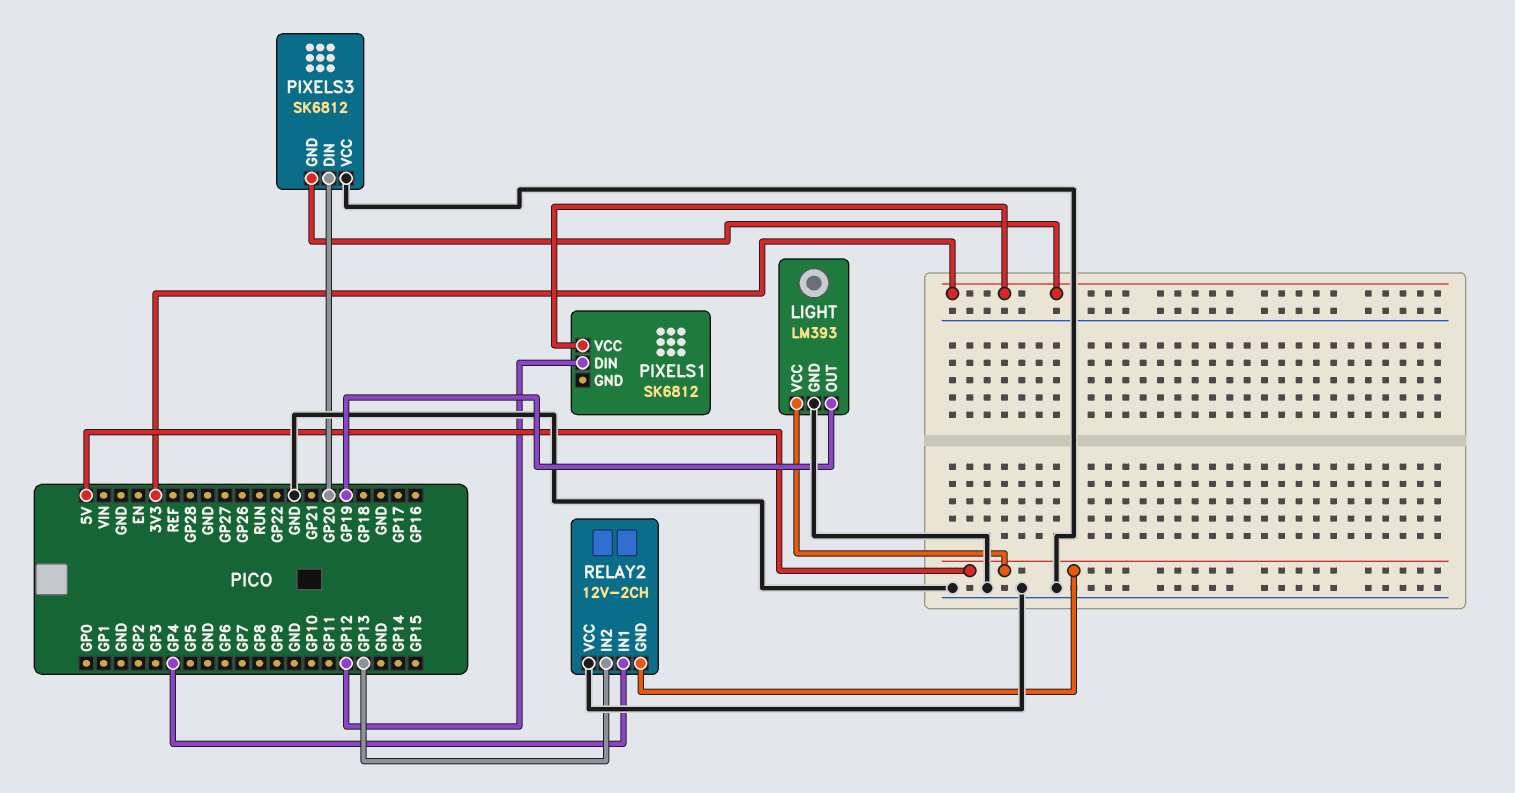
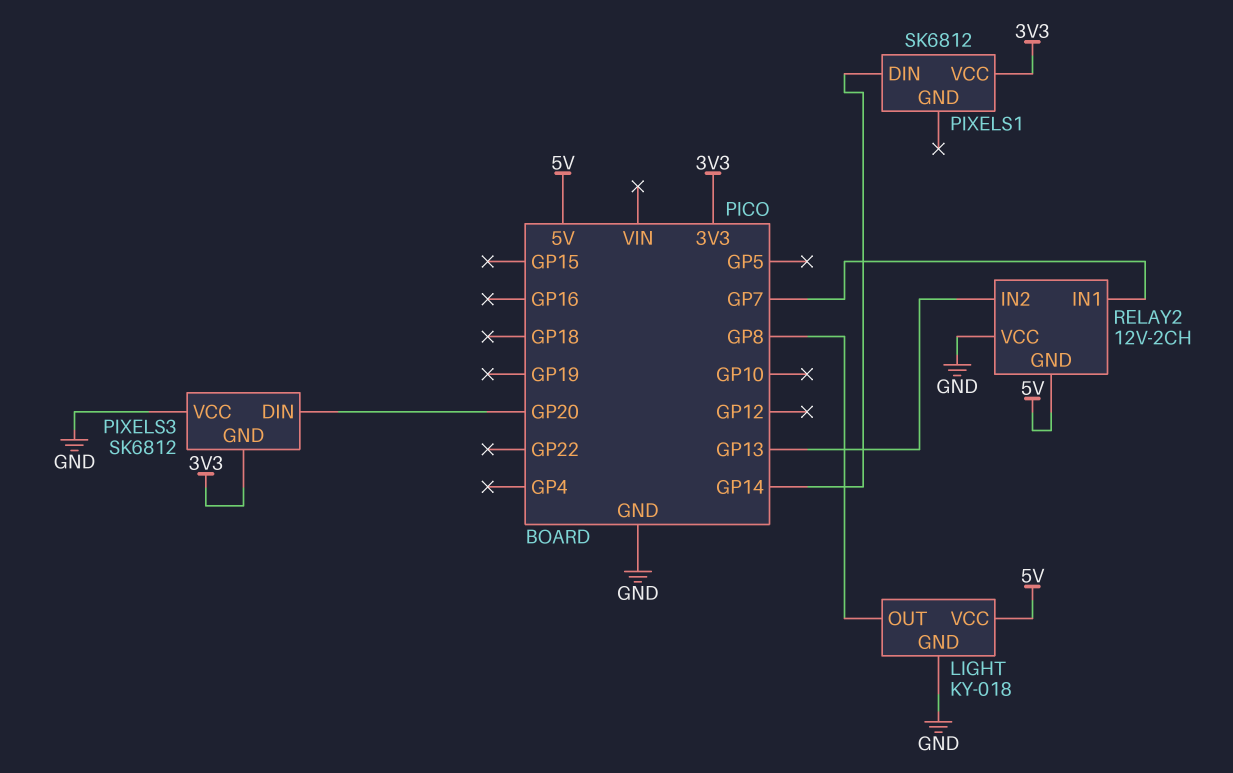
LIGHT: LM393 -> KY-018
LIGHT pin OUT: GP19 -> GP8
PIXELS1 pin DIN: GP12 -> GP14
RELAY2 pin IN1: GP4 -> GP7

